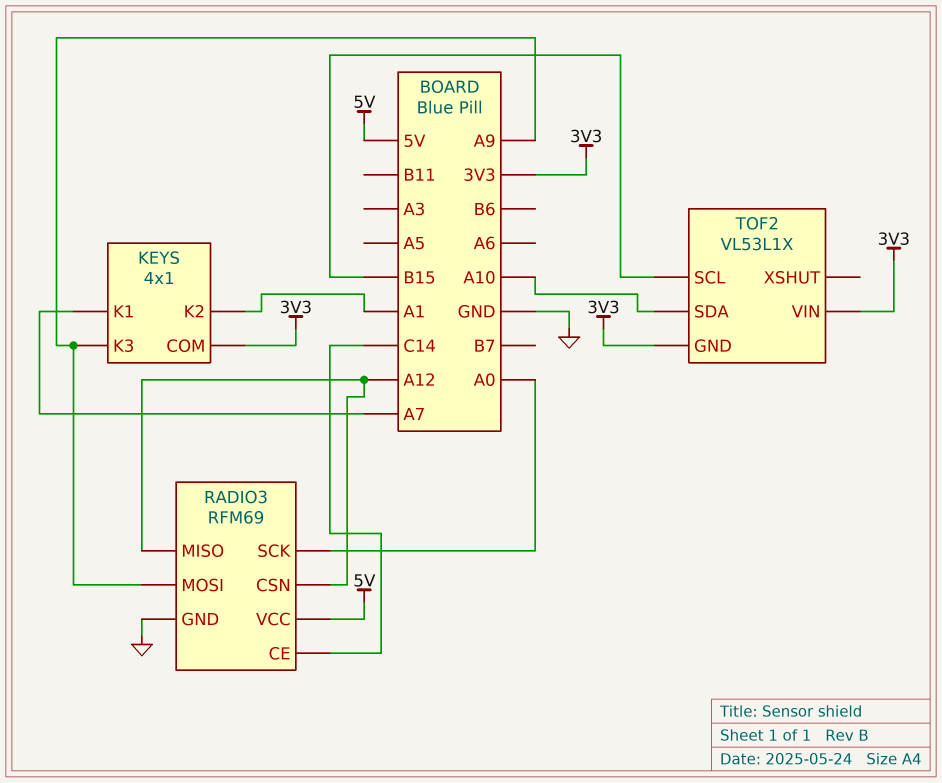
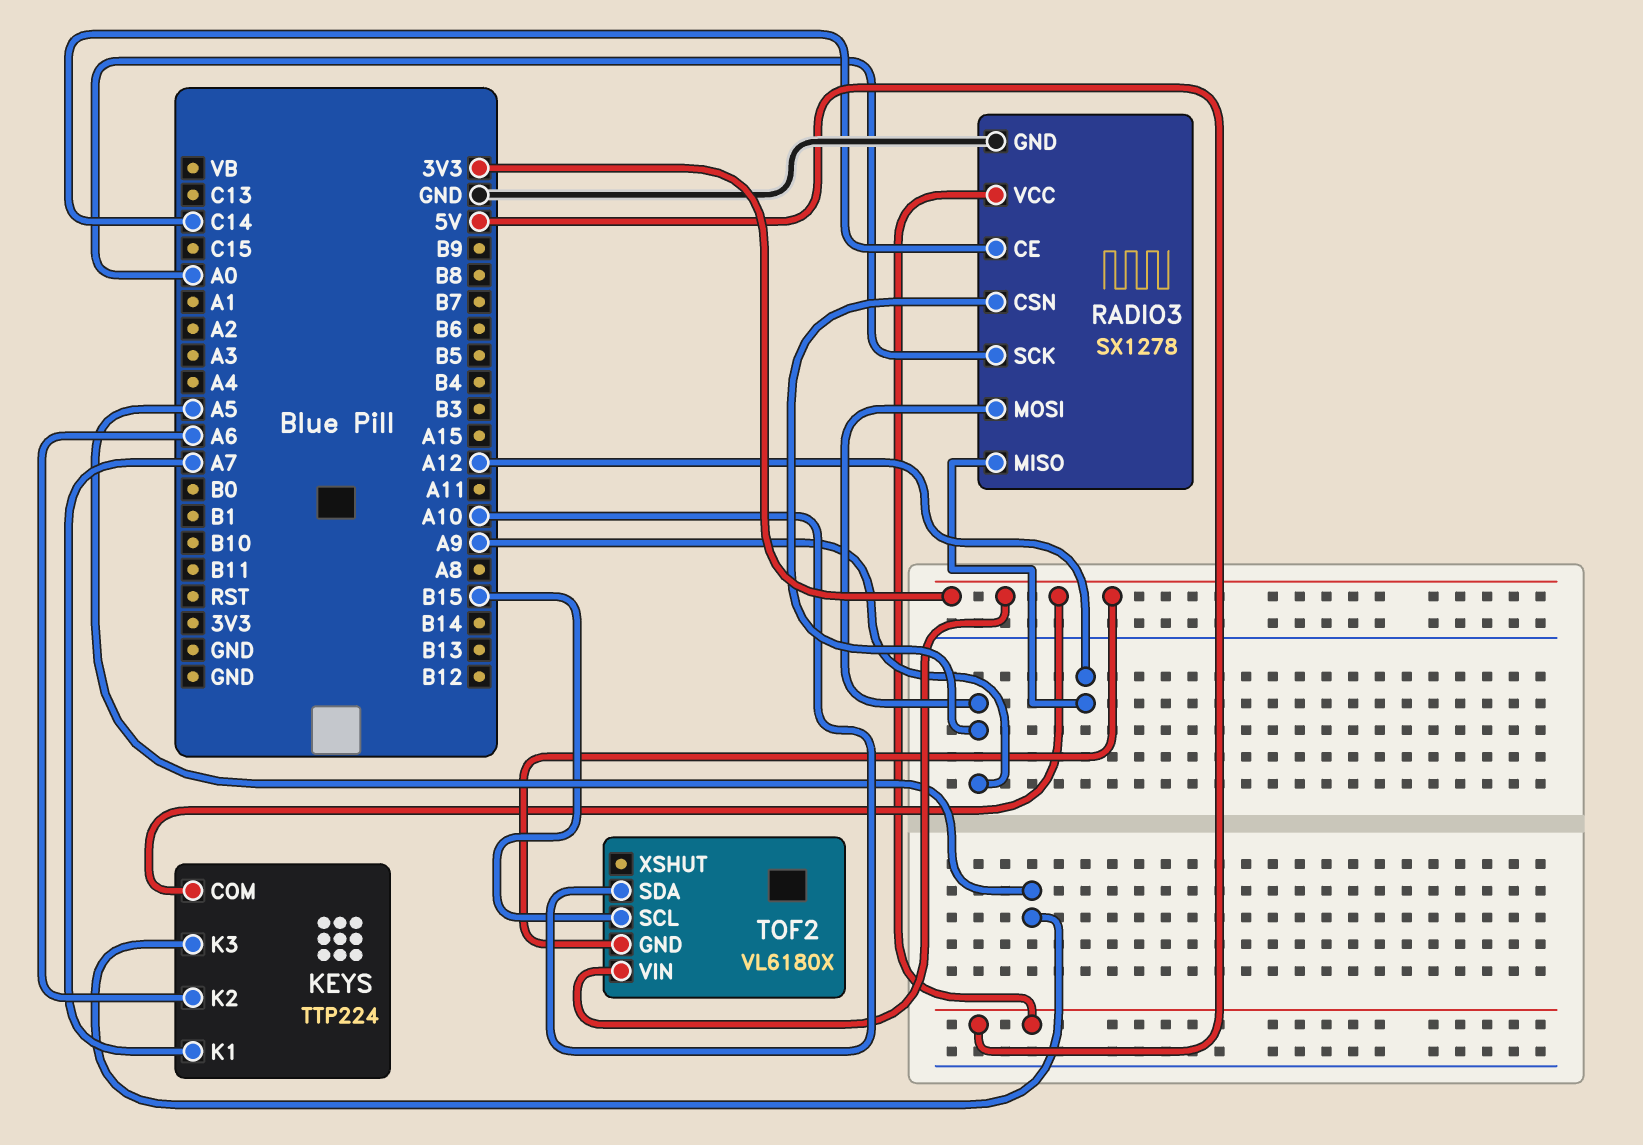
KEYS: 4x1 -> TTP224
KEYS pin K2: A1 -> A6
KEYS pin K3: A9 -> A5
RADIO3: RFM69 -> SX1278
RADIO3 pin CSN: A12 -> A9
TOF2: VL53L1X -> VL6180X

